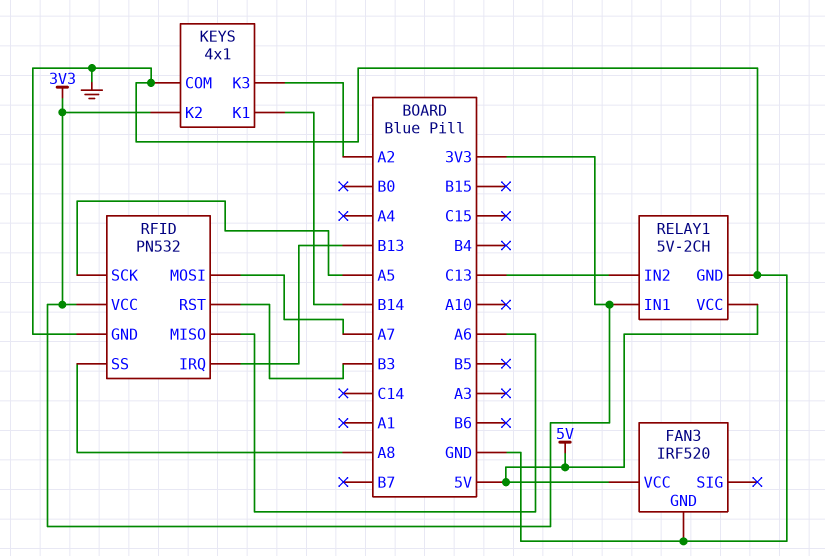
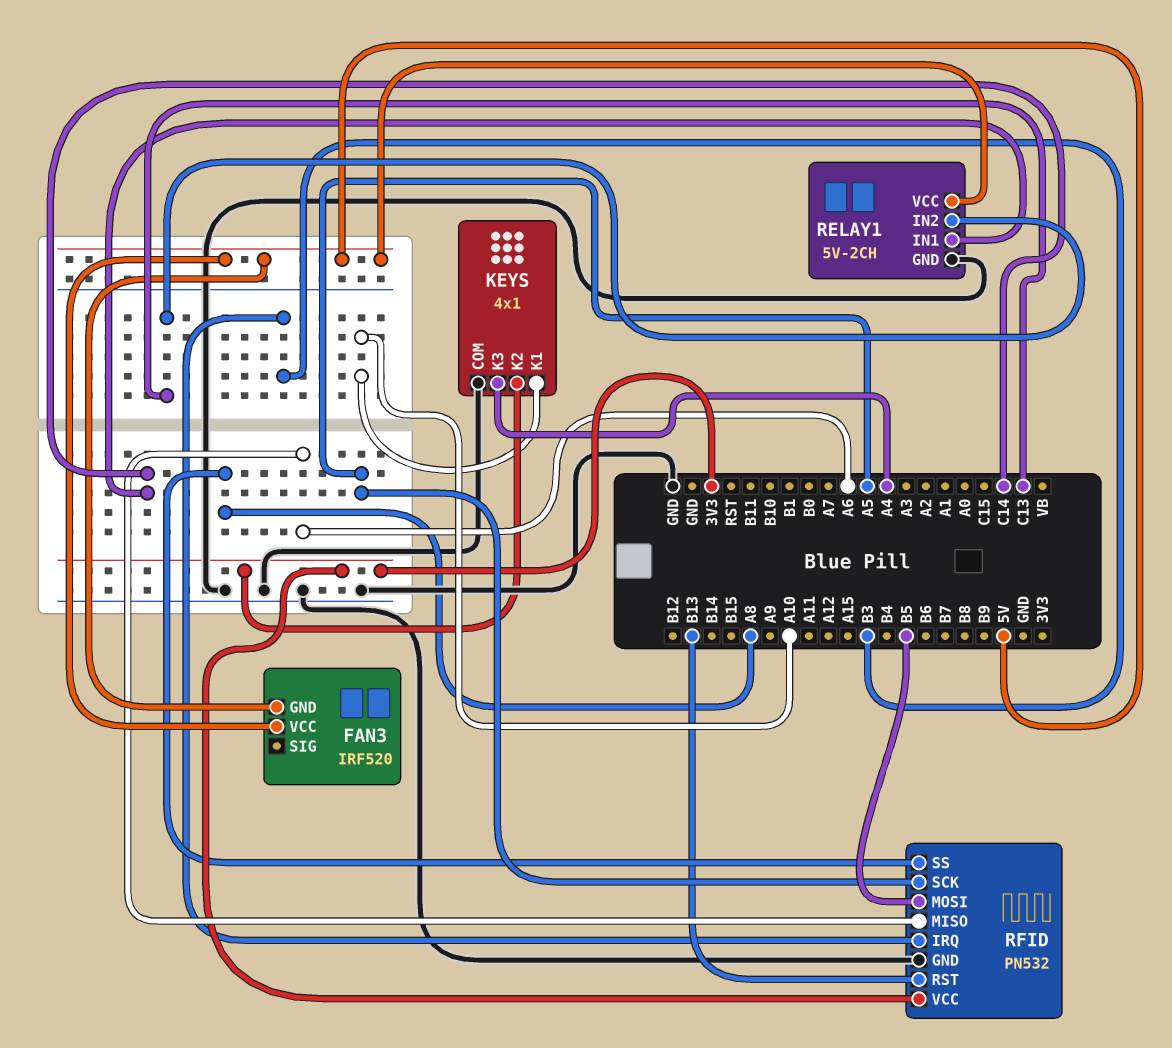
FAN3 pin GND: GND -> 5V
KEYS pin K1: B14 -> A10
KEYS pin K3: A2 -> A4
RELAY1 pin IN1: 3V3 -> C14
RFID pin IRQ: B13 -> B3
RFID pin MOSI: A7 -> B5
RFID pin RST: B3 -> B13

